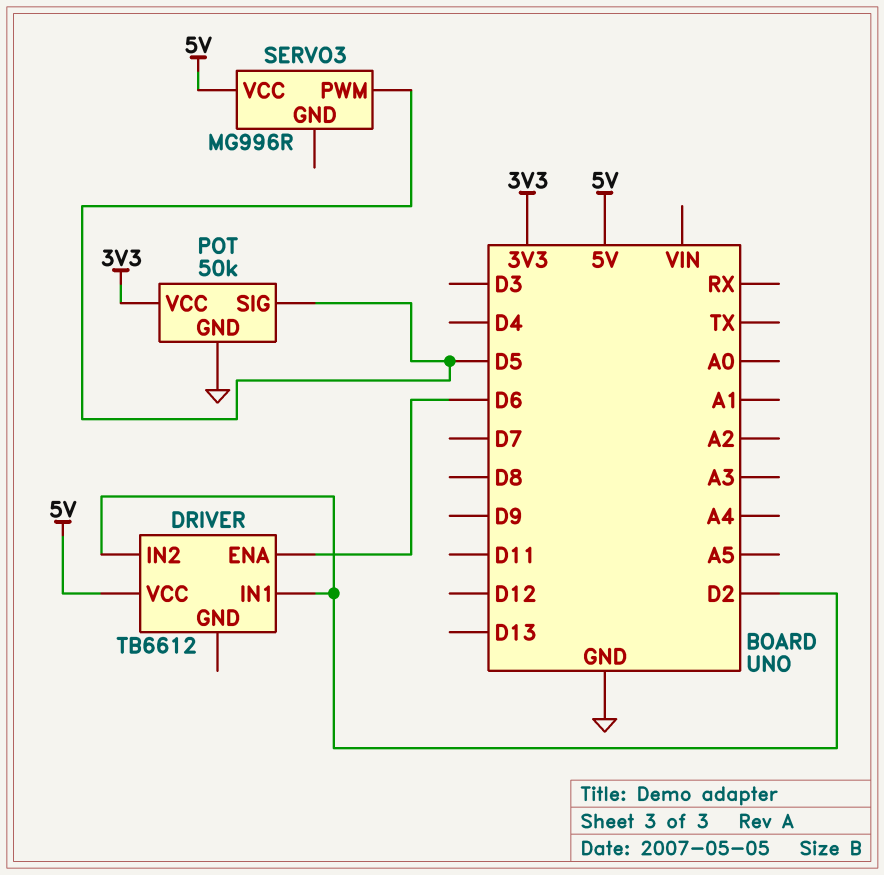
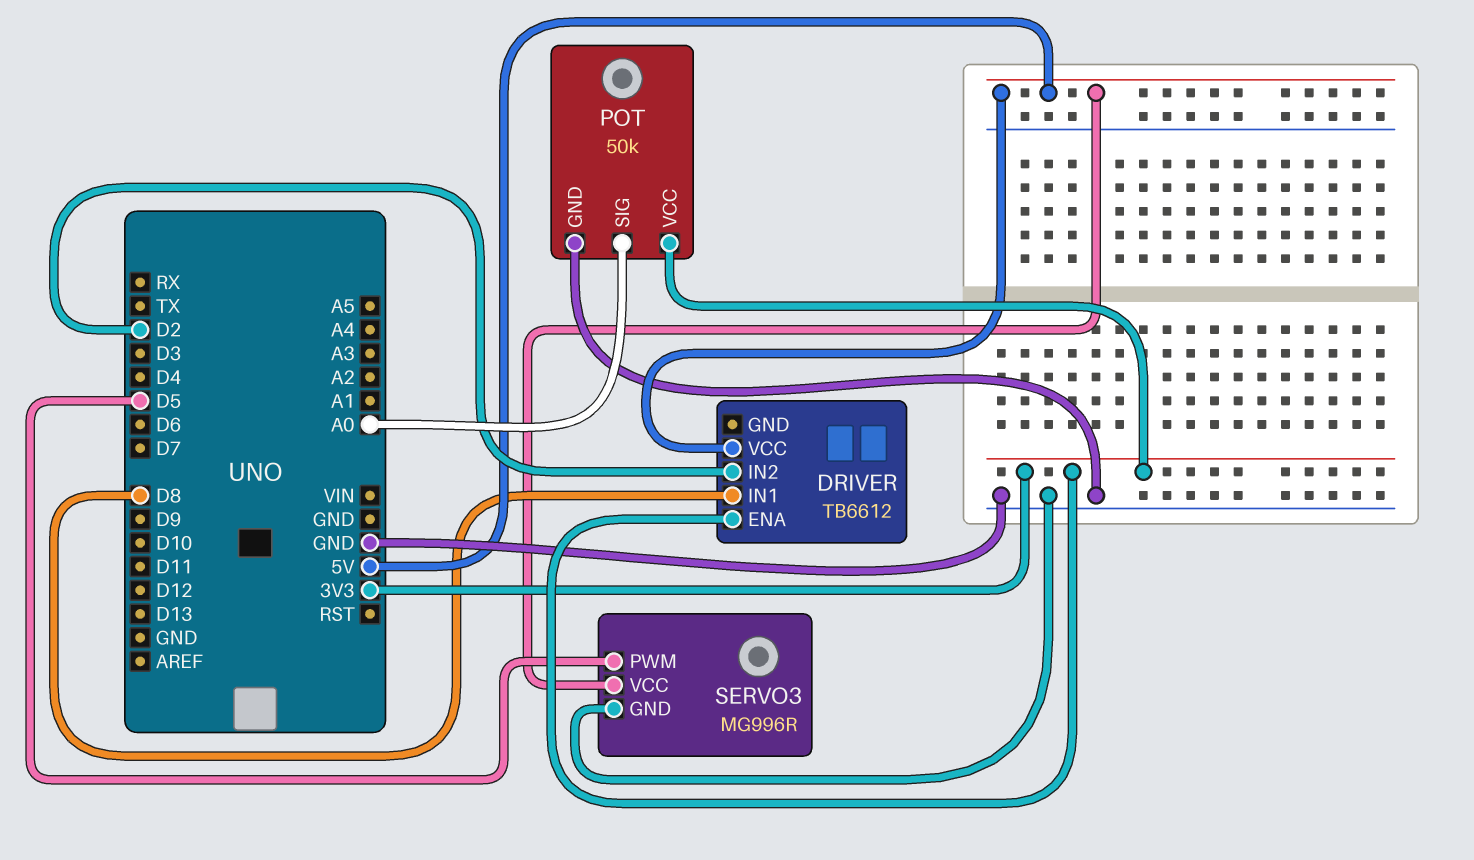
DRIVER pin ENA: D6 -> 3V3
DRIVER pin IN1: D2 -> D8
POT pin SIG: D5 -> A0
SERVO3 pin GND: none -> GND

